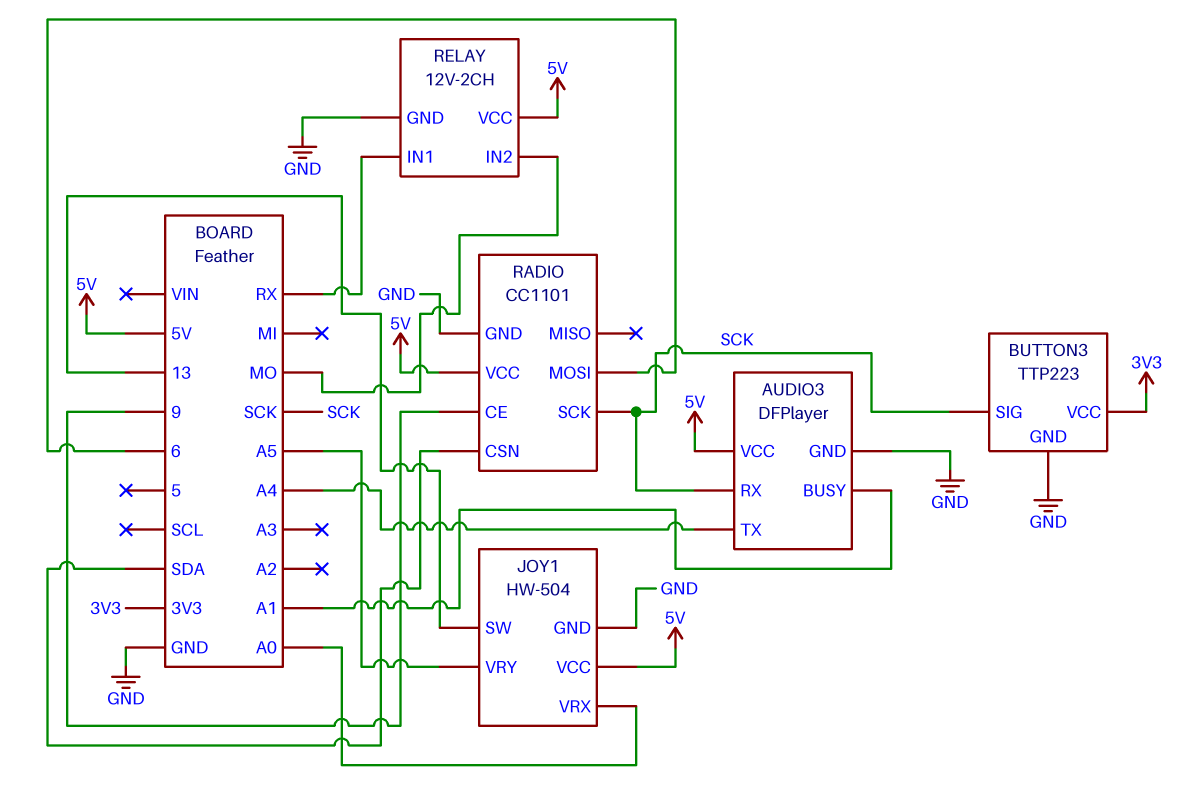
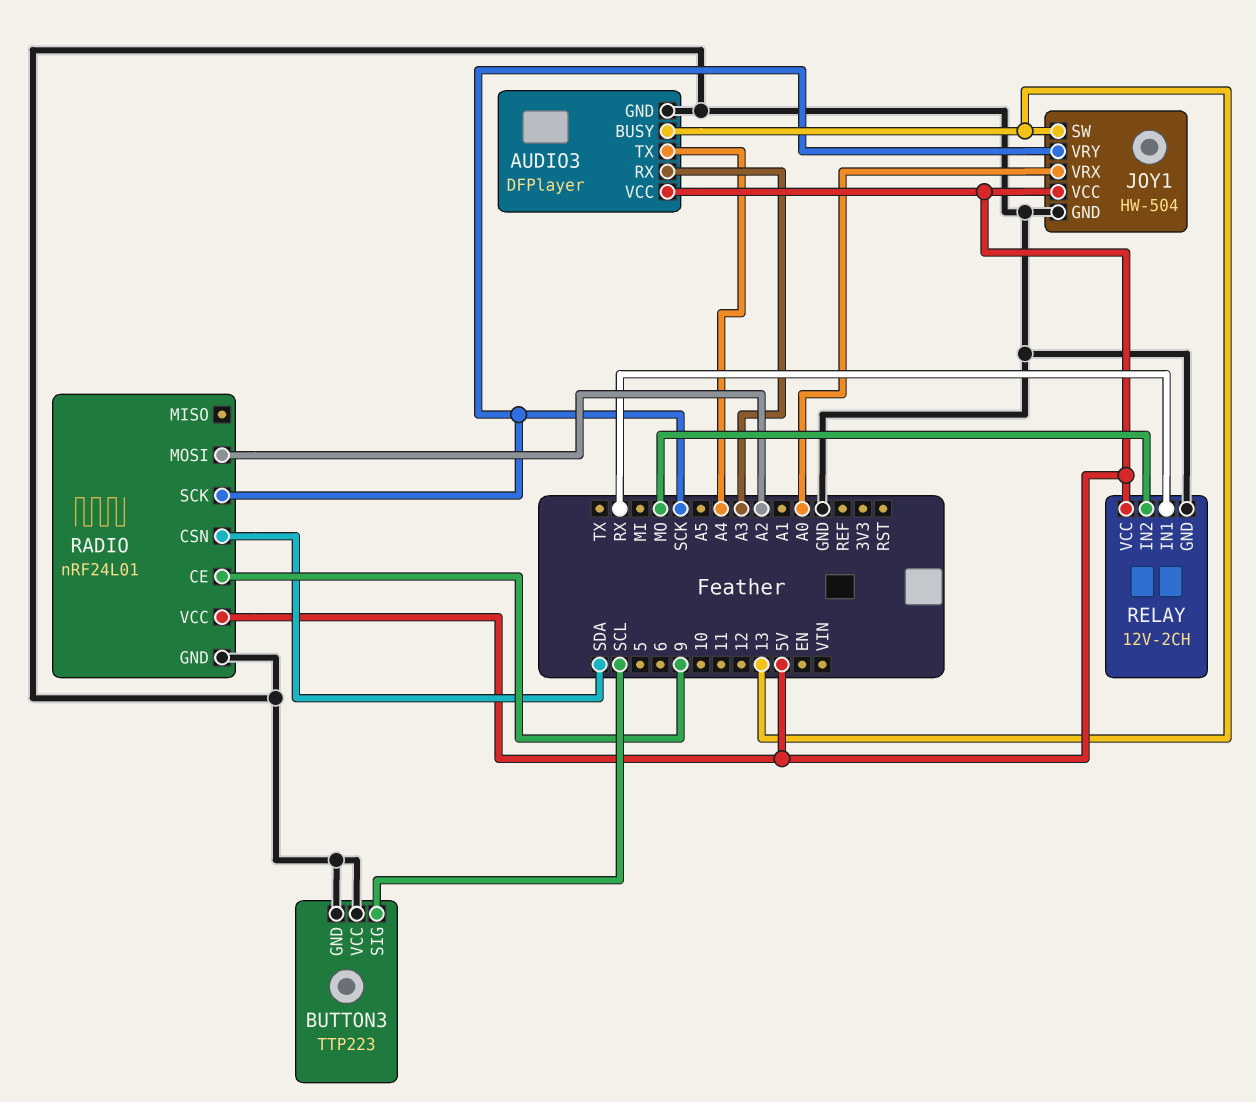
AUDIO3 pin BUSY: A1 -> 13
AUDIO3 pin RX: SCK -> A3
BUTTON3 pin SIG: SCK -> SCL
BUTTON3 pin VCC: 3V3 -> GND
JOY1 pin VRY: A5 -> SCK
RADIO: CC1101 -> nRF24L01
RADIO pin MOSI: 6 -> A2

